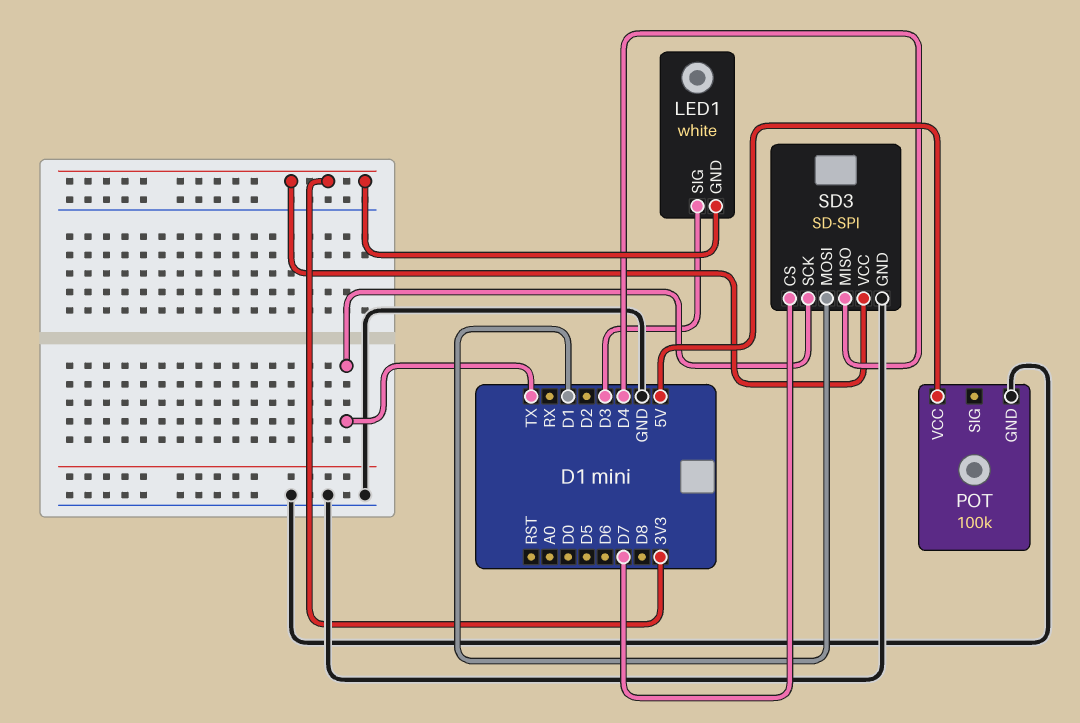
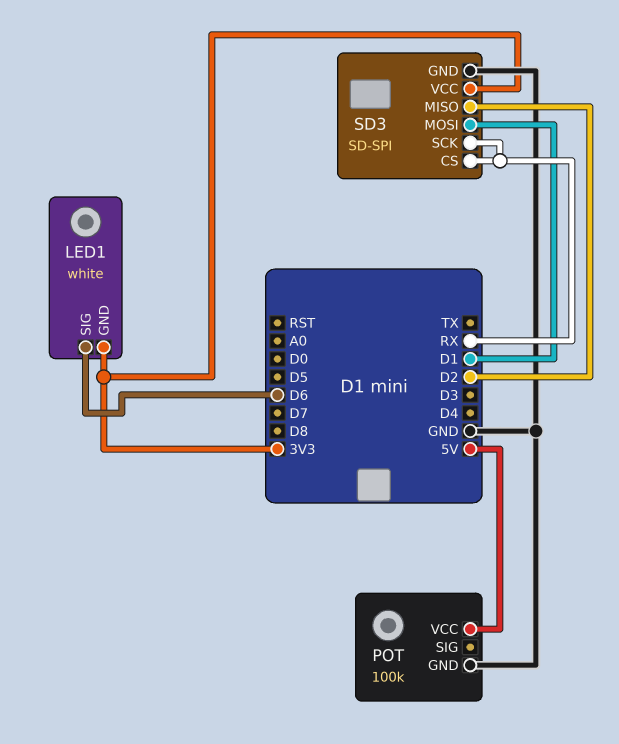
LED1 pin SIG: D3 -> D6
SD3 pin CS: D7 -> RX
SD3 pin MISO: D4 -> D2
SD3 pin SCK: TX -> RX

